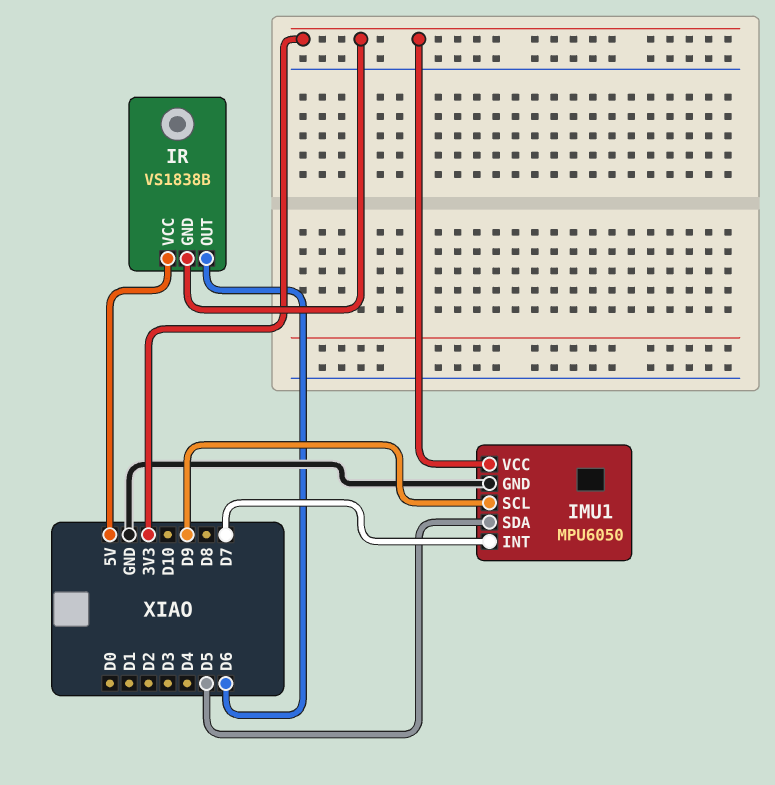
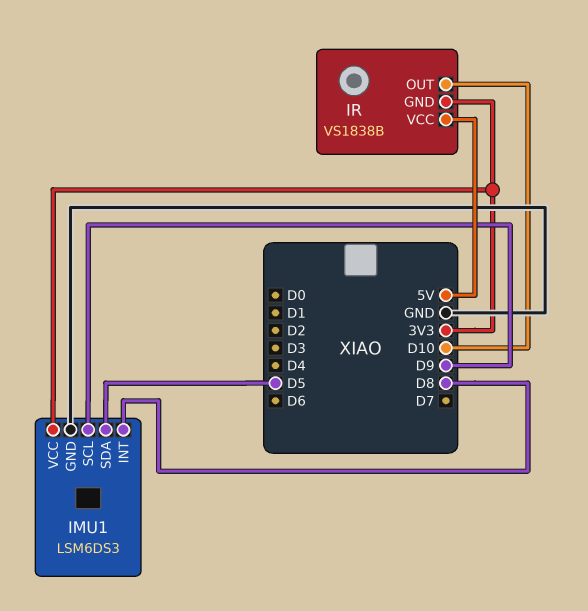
IMU1: MPU6050 -> LSM6DS3
IMU1 pin INT: D7 -> D8
IR pin OUT: D6 -> D10

